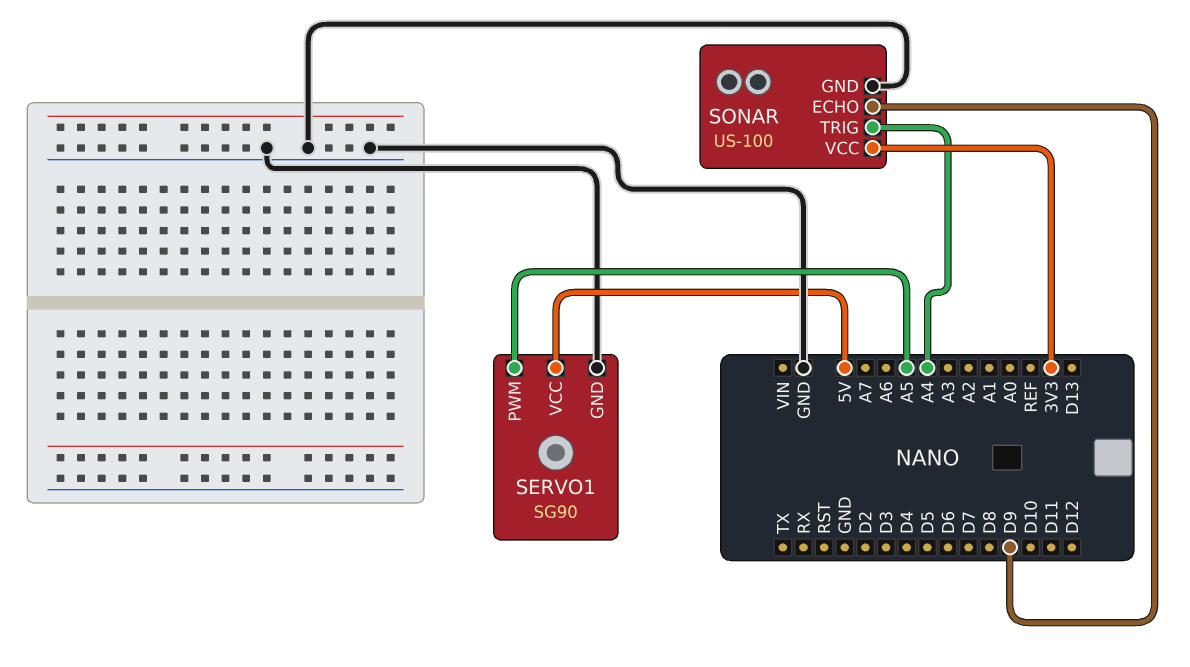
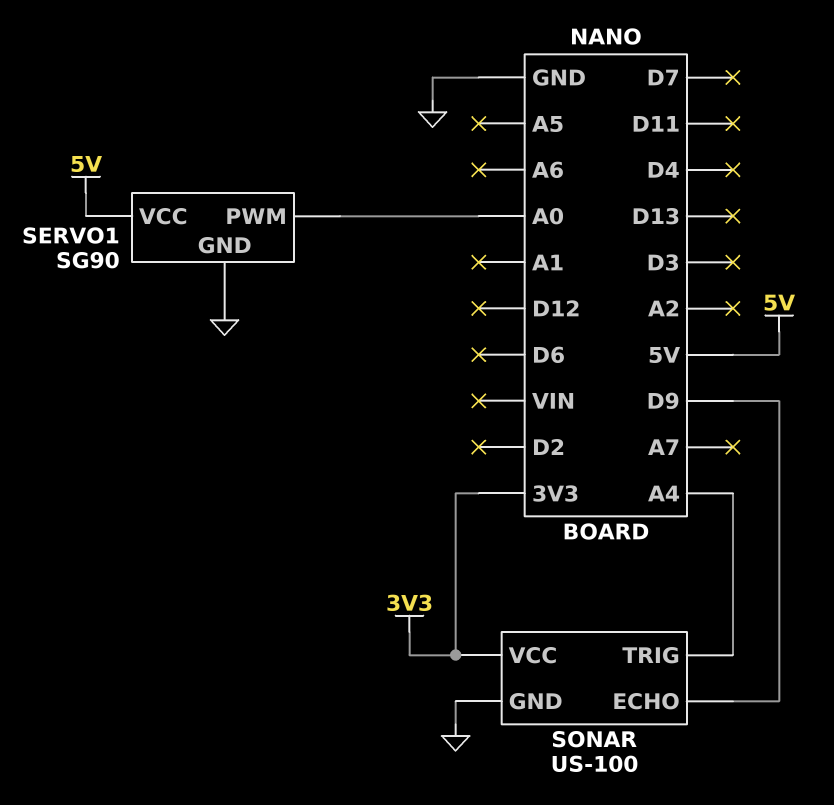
SERVO1 pin PWM: A5 -> A0

